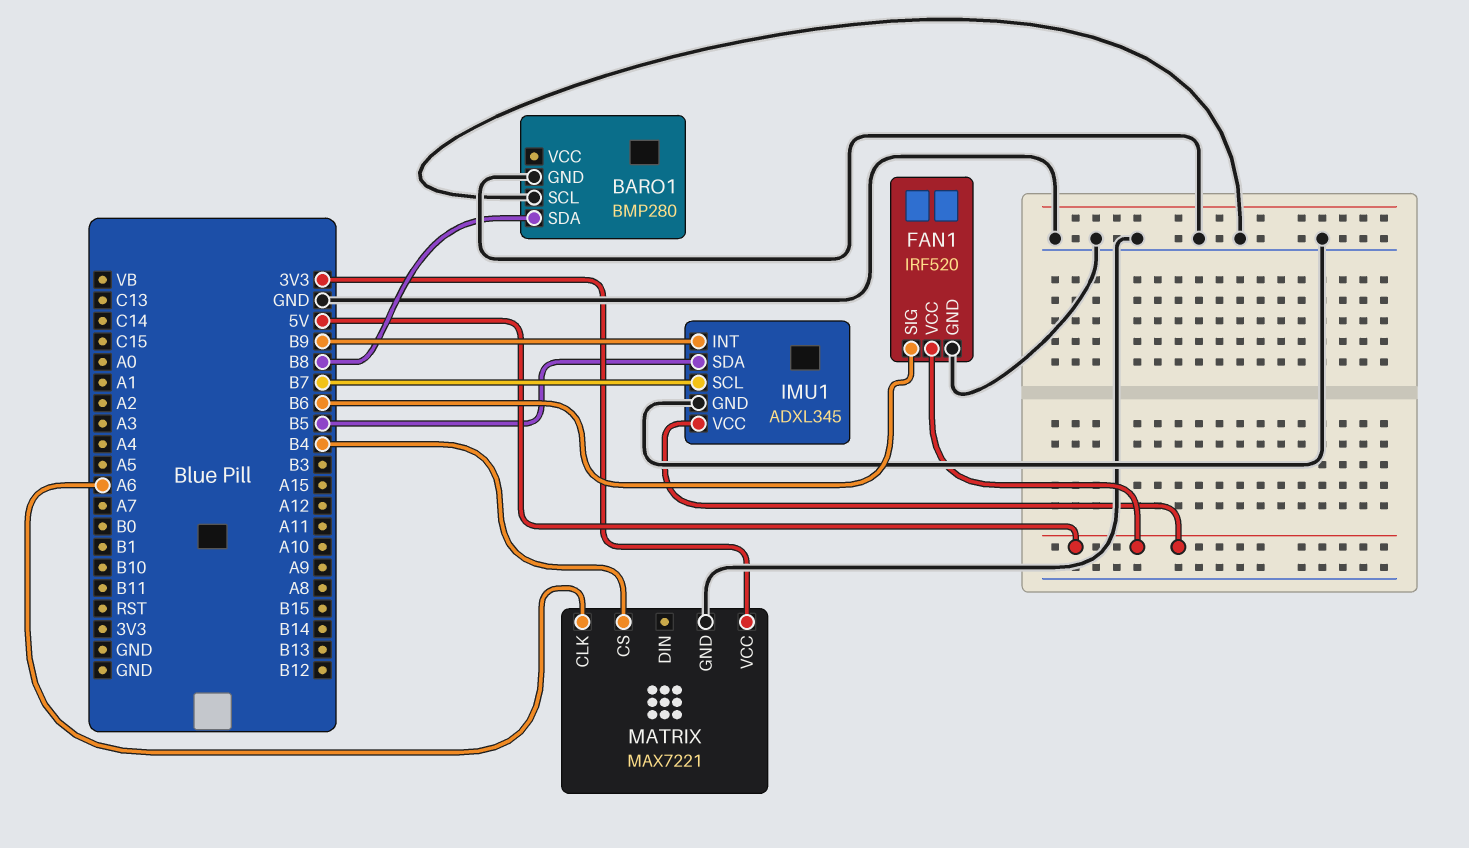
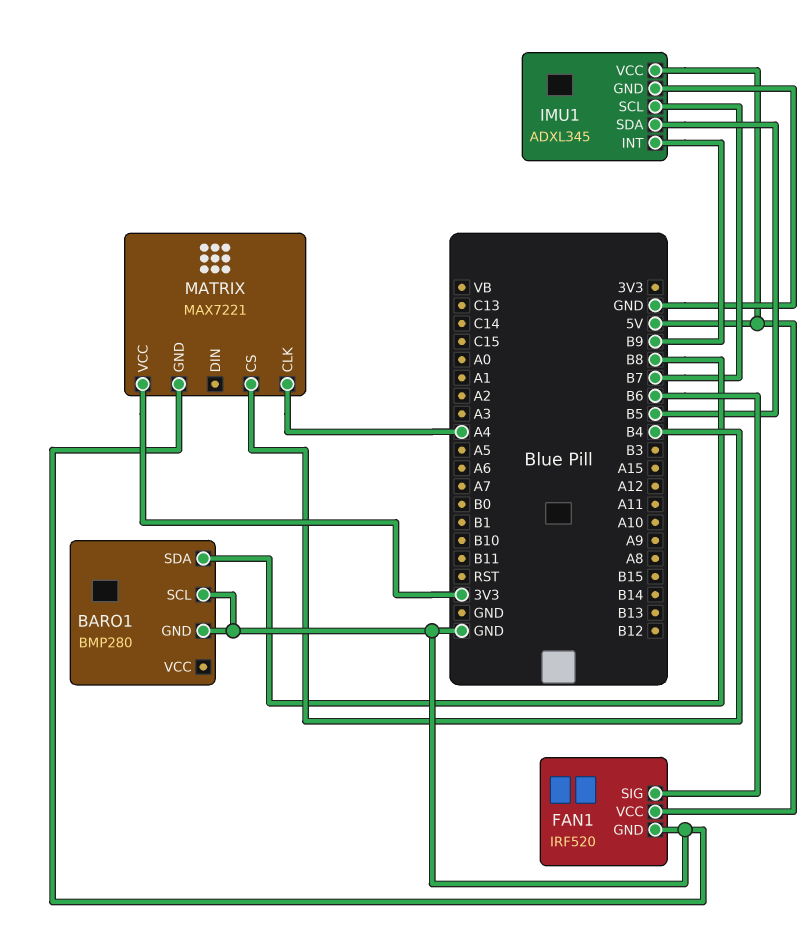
MATRIX pin CLK: A6 -> A4

